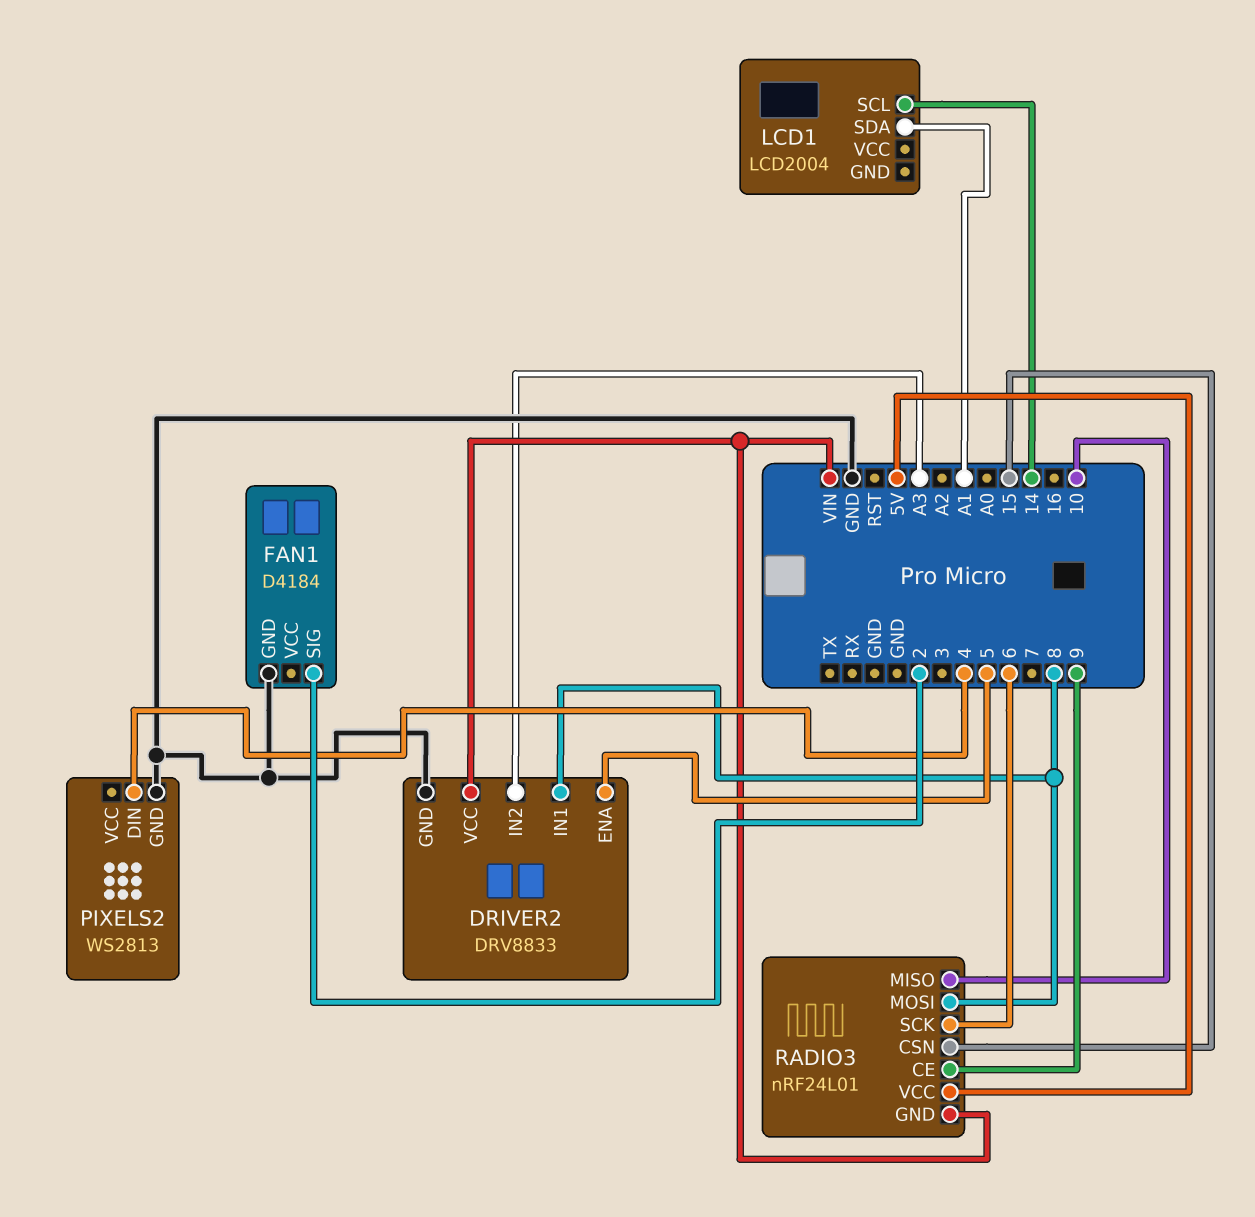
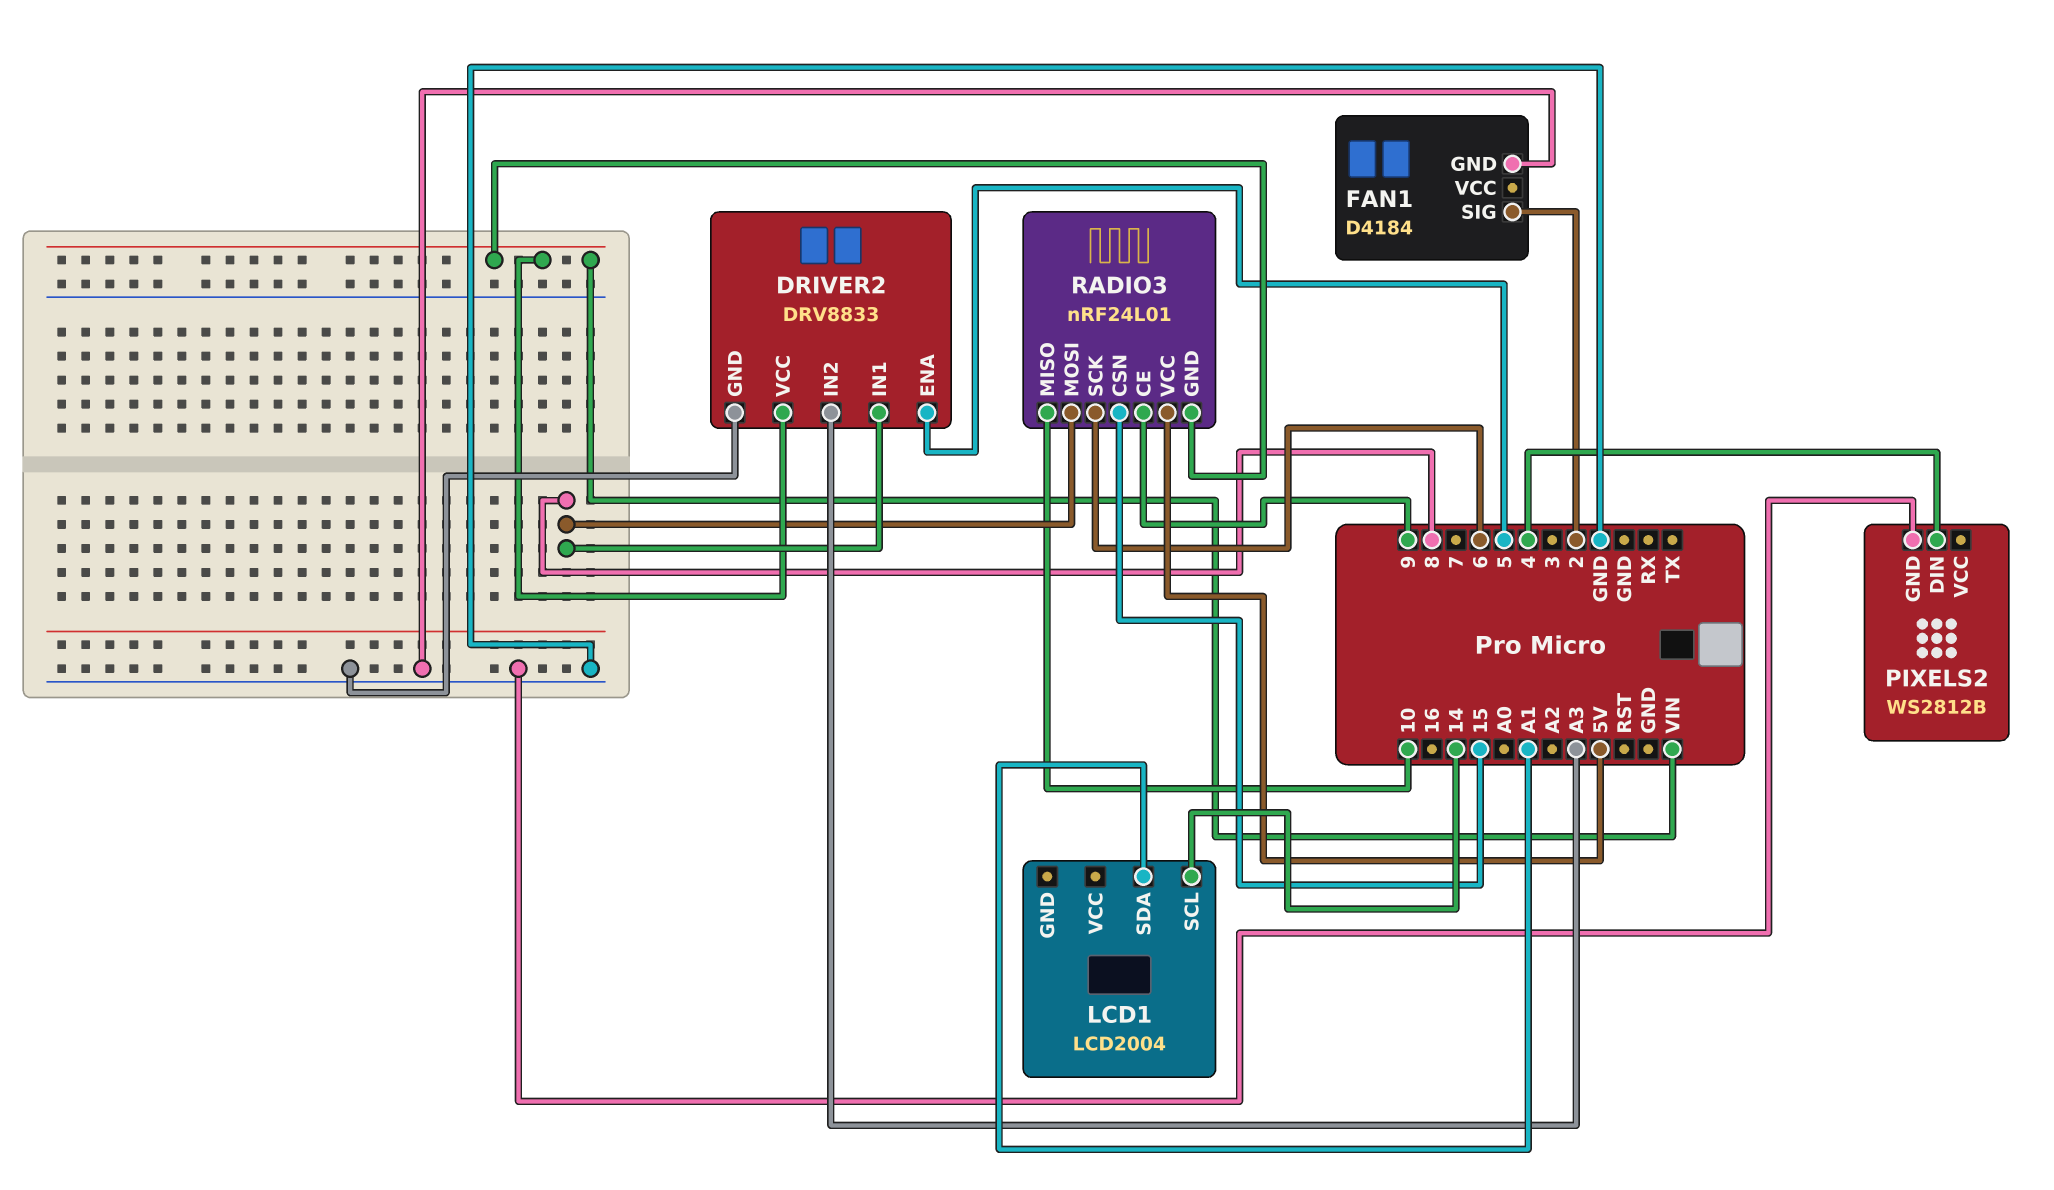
PIXELS2: WS2813 -> WS2812B

